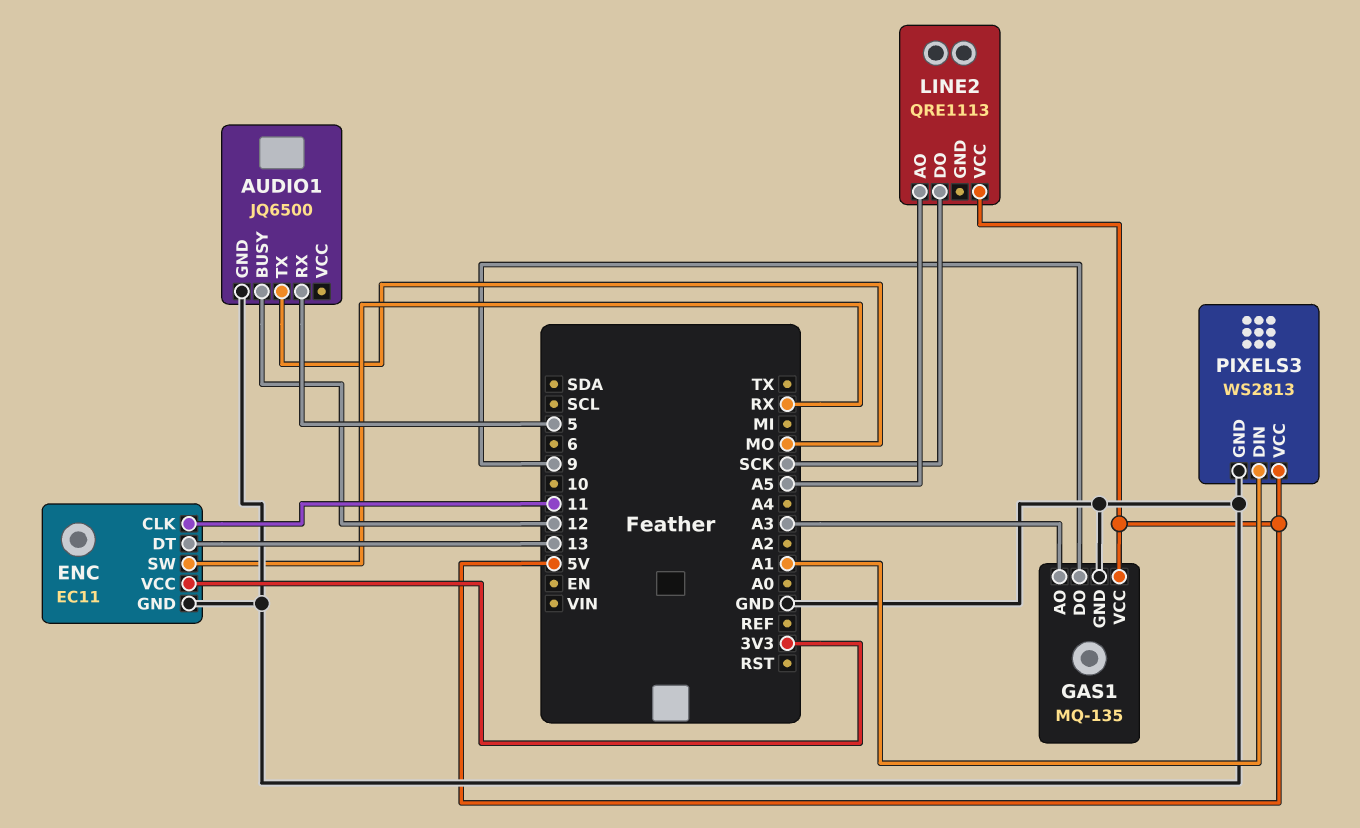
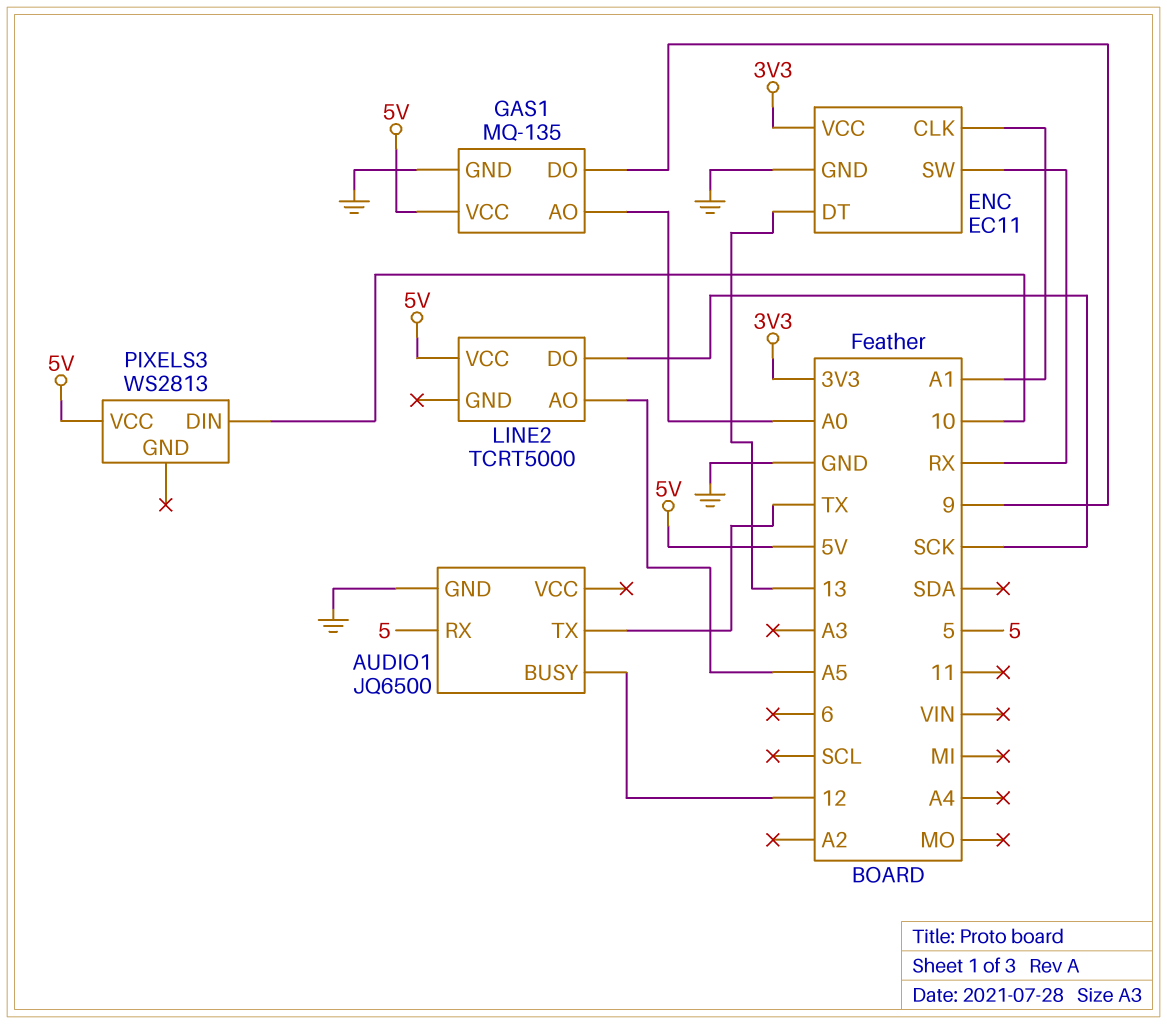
AUDIO1 pin TX: MO -> TX
ENC pin CLK: 11 -> A1
GAS1 pin AO: A3 -> A0
LINE2: QRE1113 -> TCRT5000
PIXELS3 pin DIN: A1 -> 10
PIXELS3 pin GND: GND -> none

